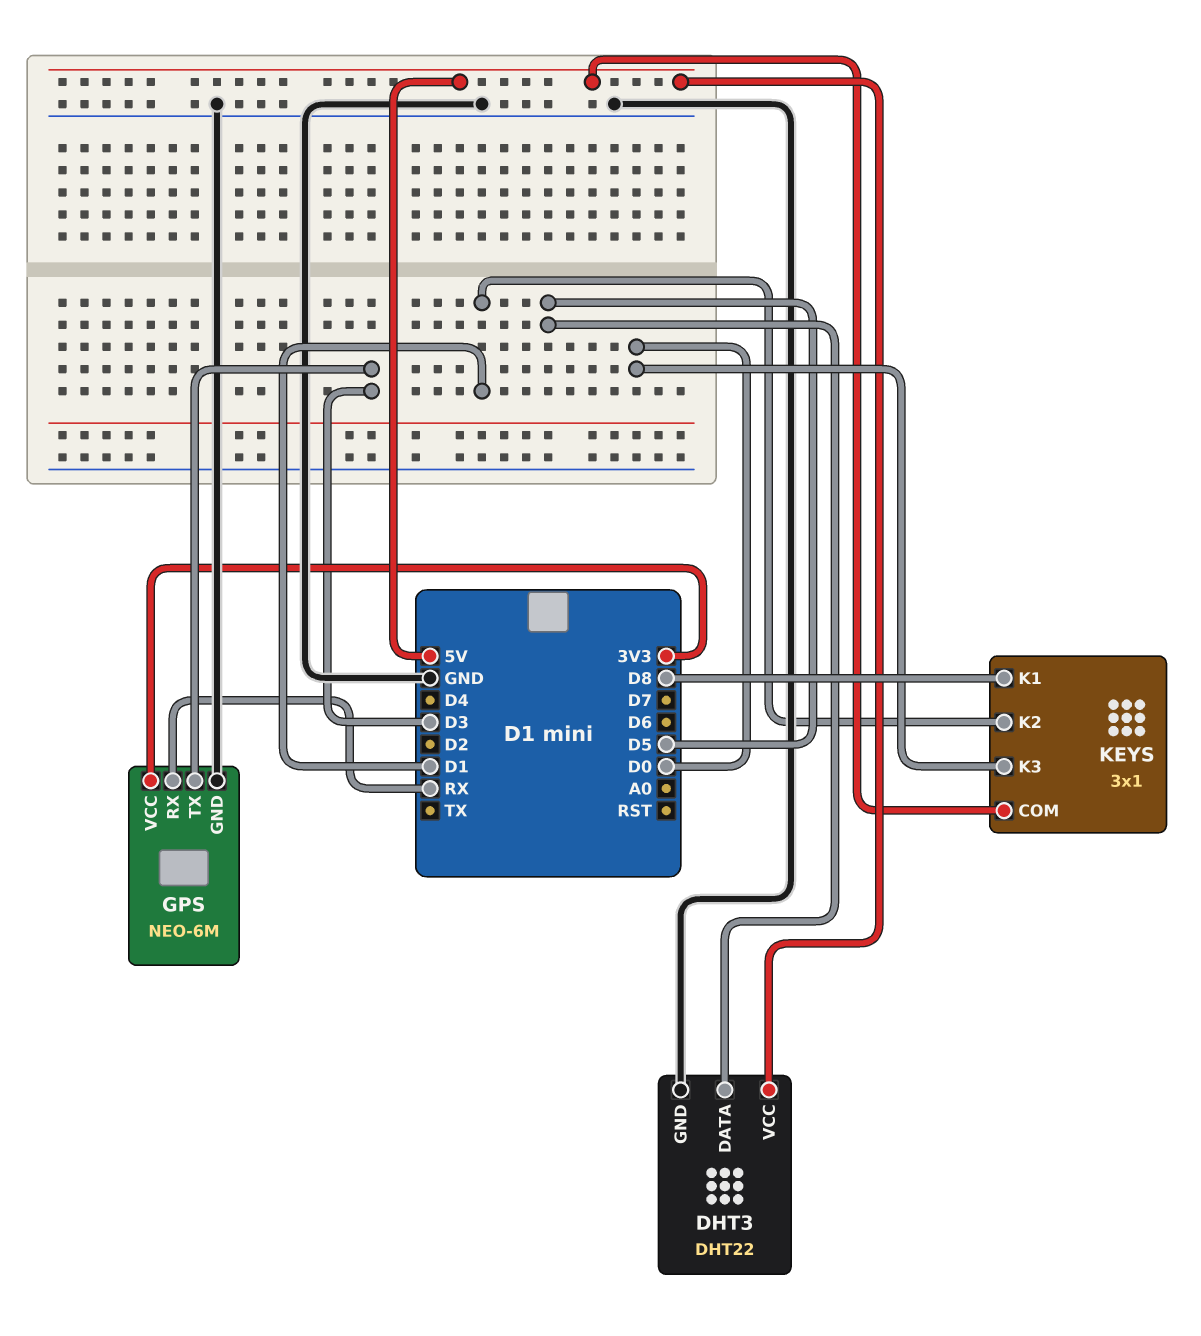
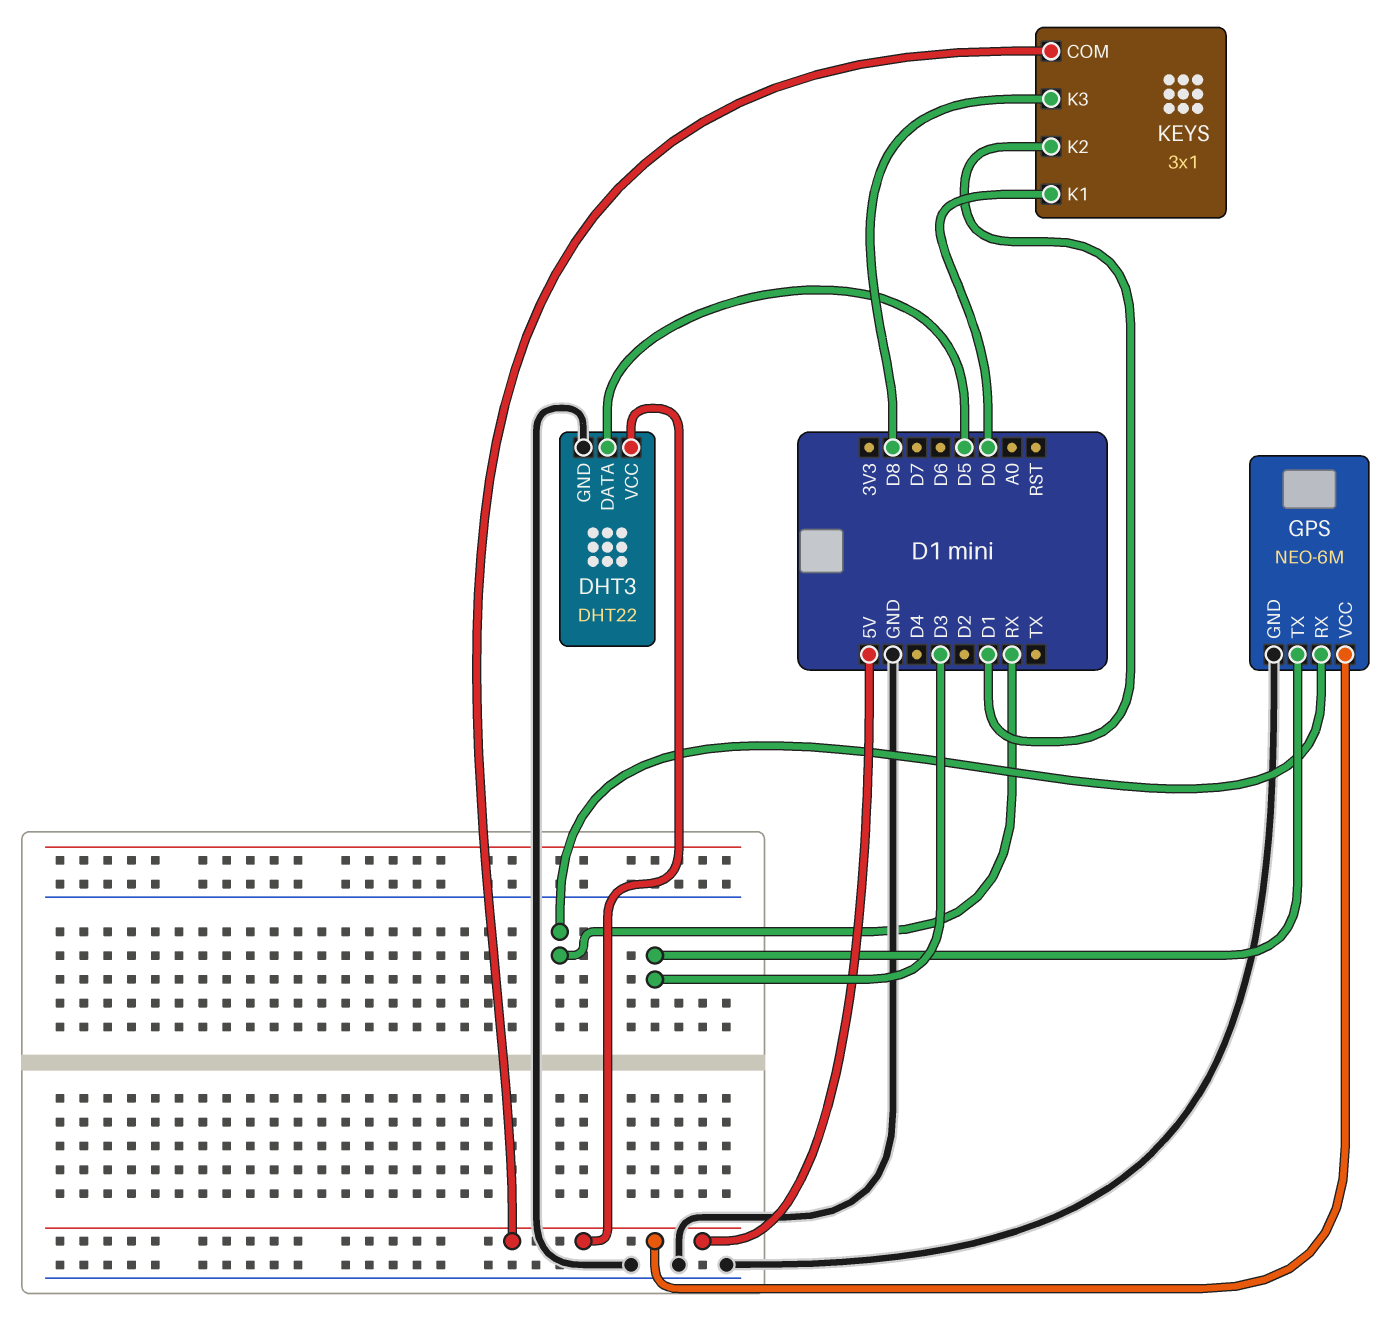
GPS pin VCC: 3V3 -> 5V
KEYS pin K1: D8 -> D0
KEYS pin K3: D0 -> D8

